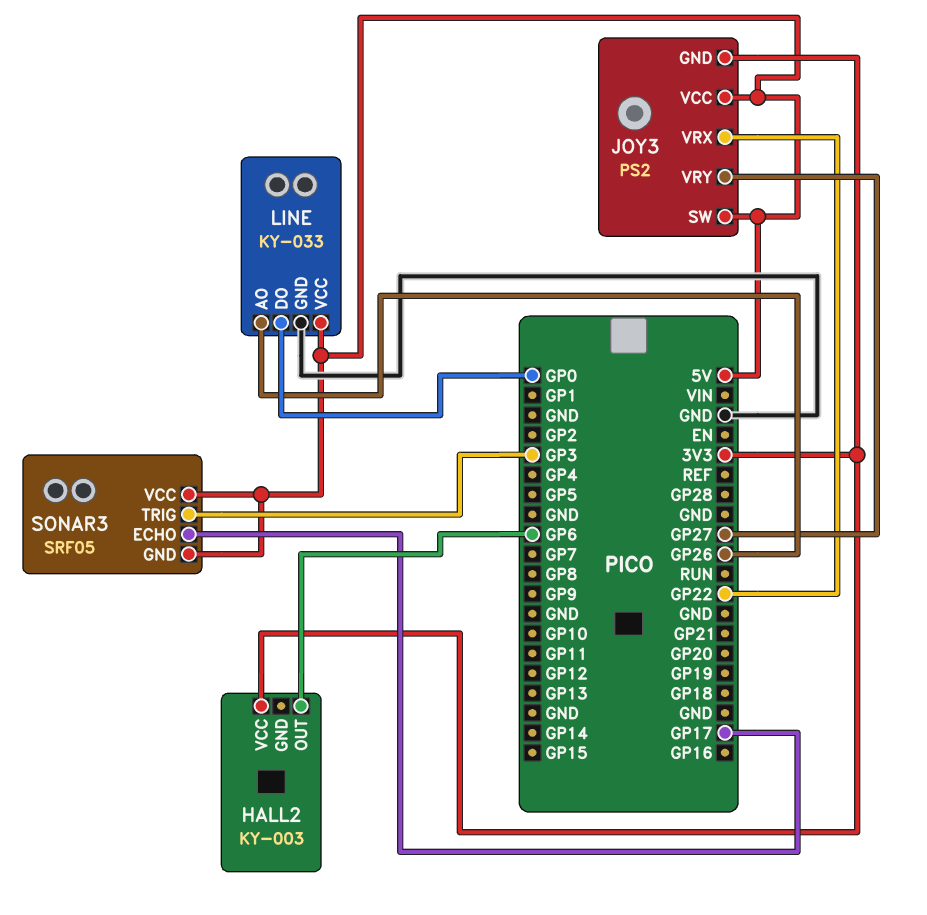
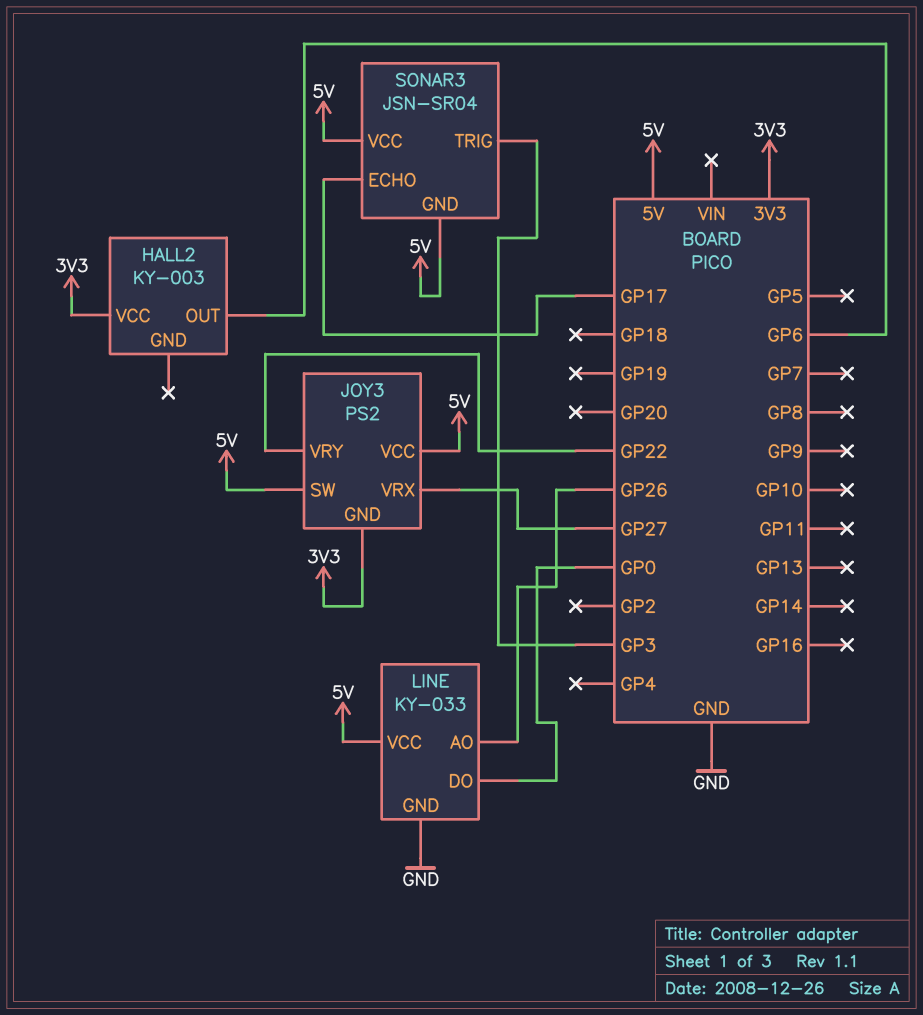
JOY3 pin VRX: GP22 -> GP27
JOY3 pin VRY: GP27 -> GP22
SONAR3: SRF05 -> JSN-SR04

